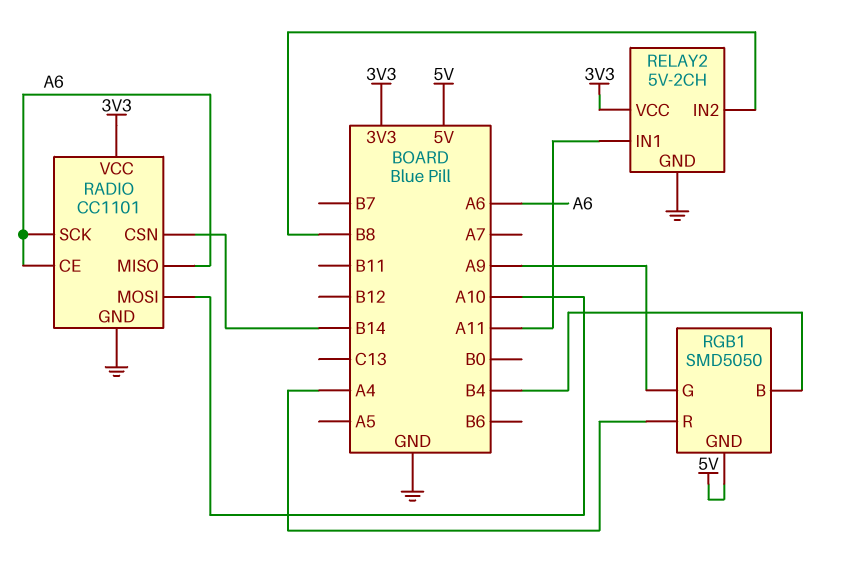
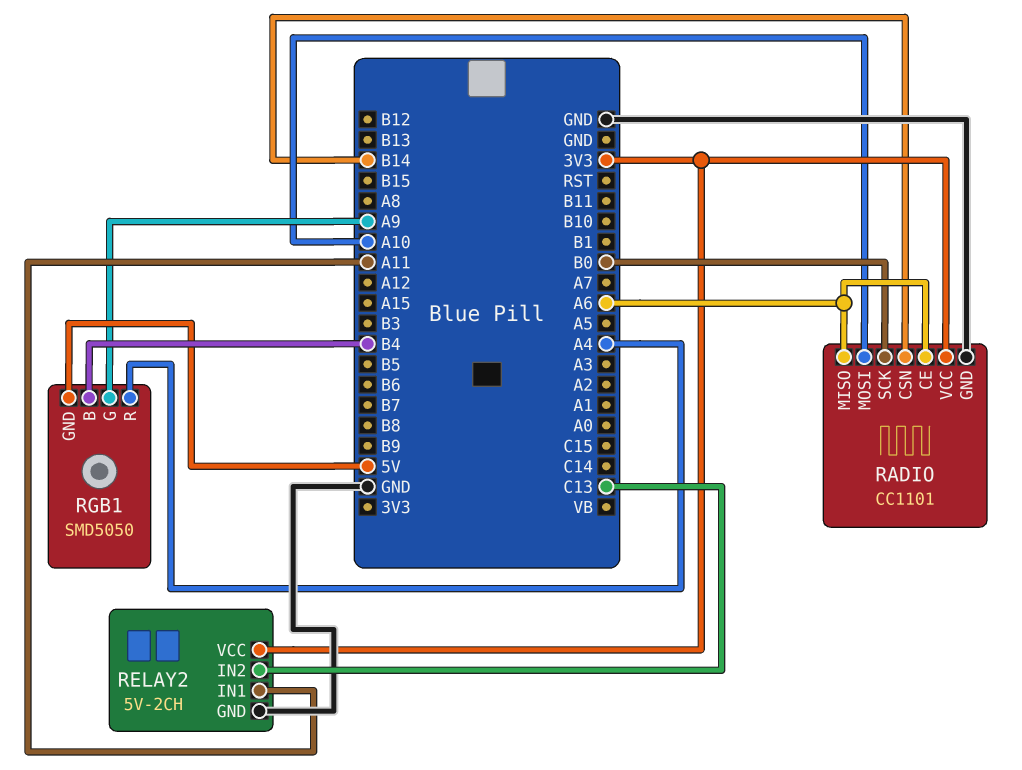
RADIO pin SCK: A6 -> B0
RELAY2 pin IN2: B8 -> C13

